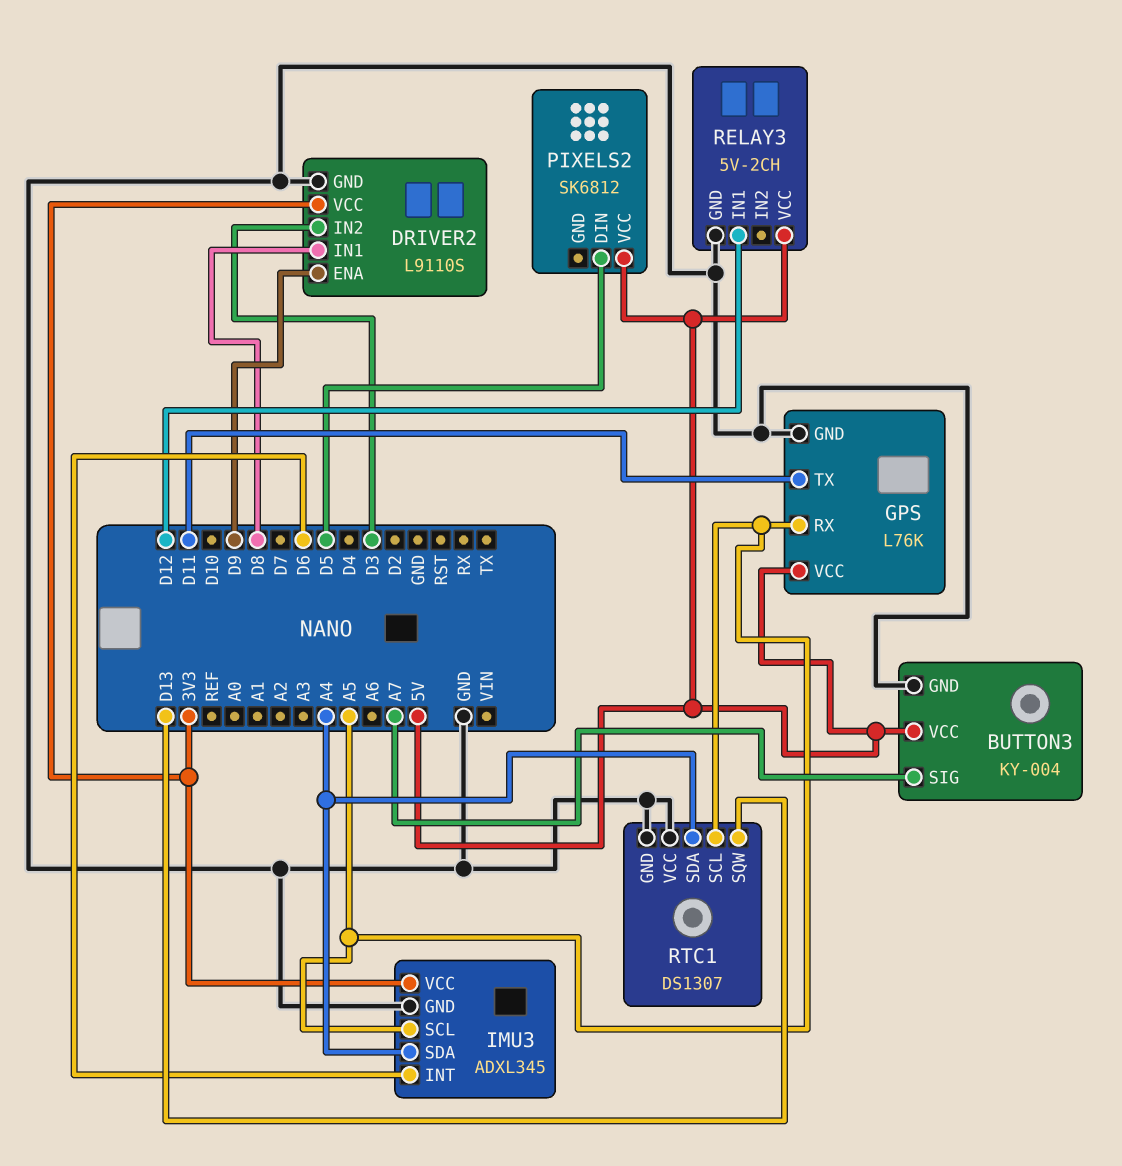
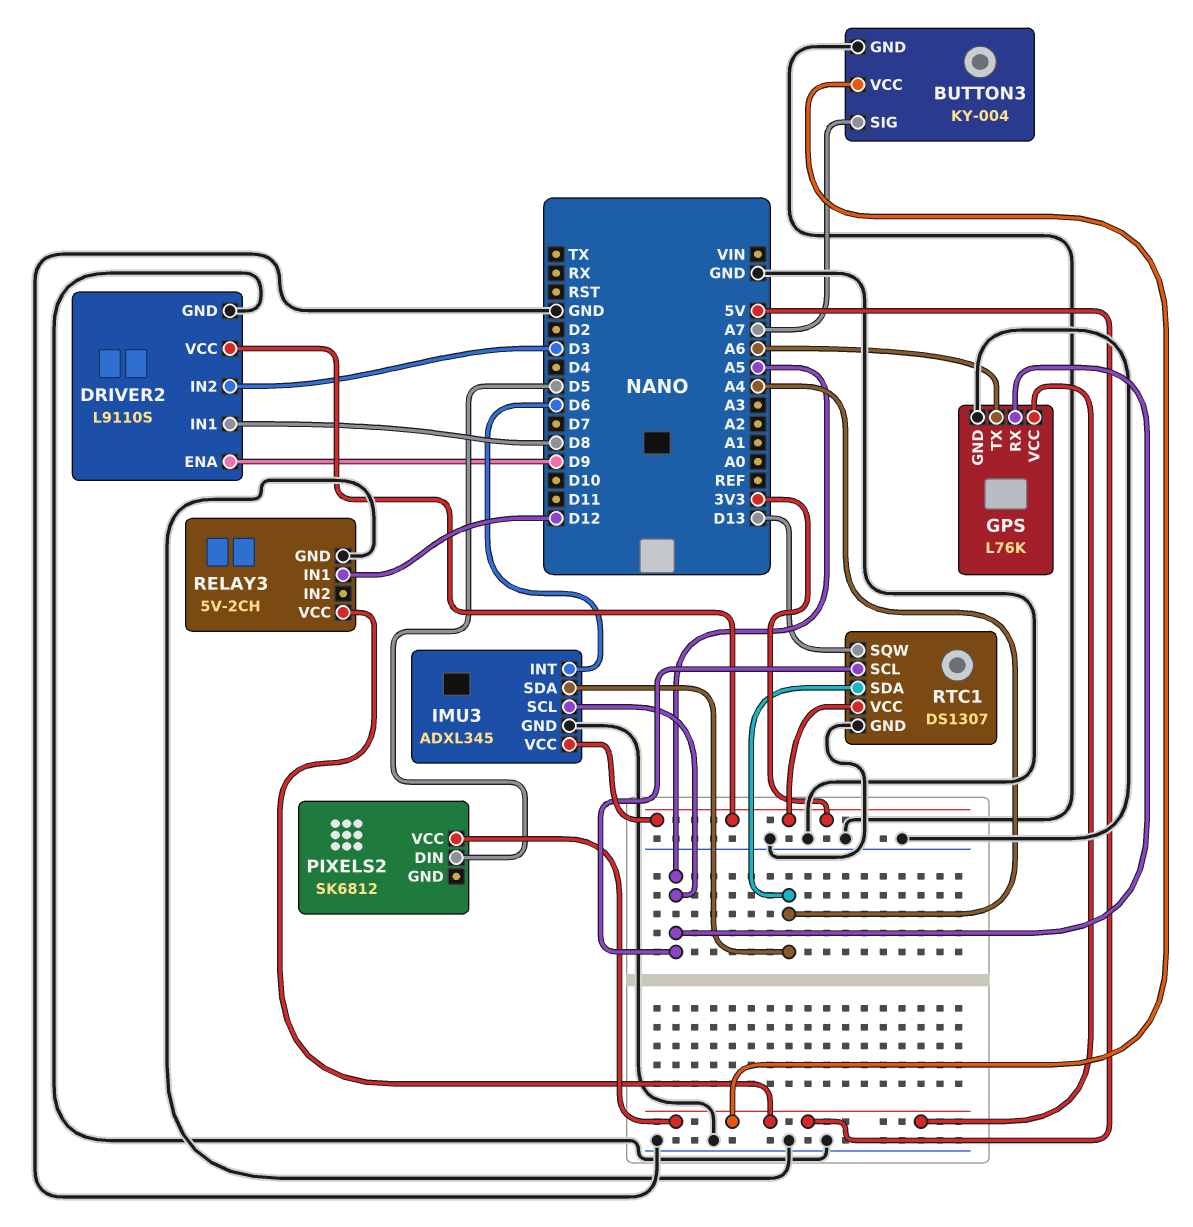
GPS pin TX: D11 -> A6
RTC1 pin VCC: GND -> 3V3

